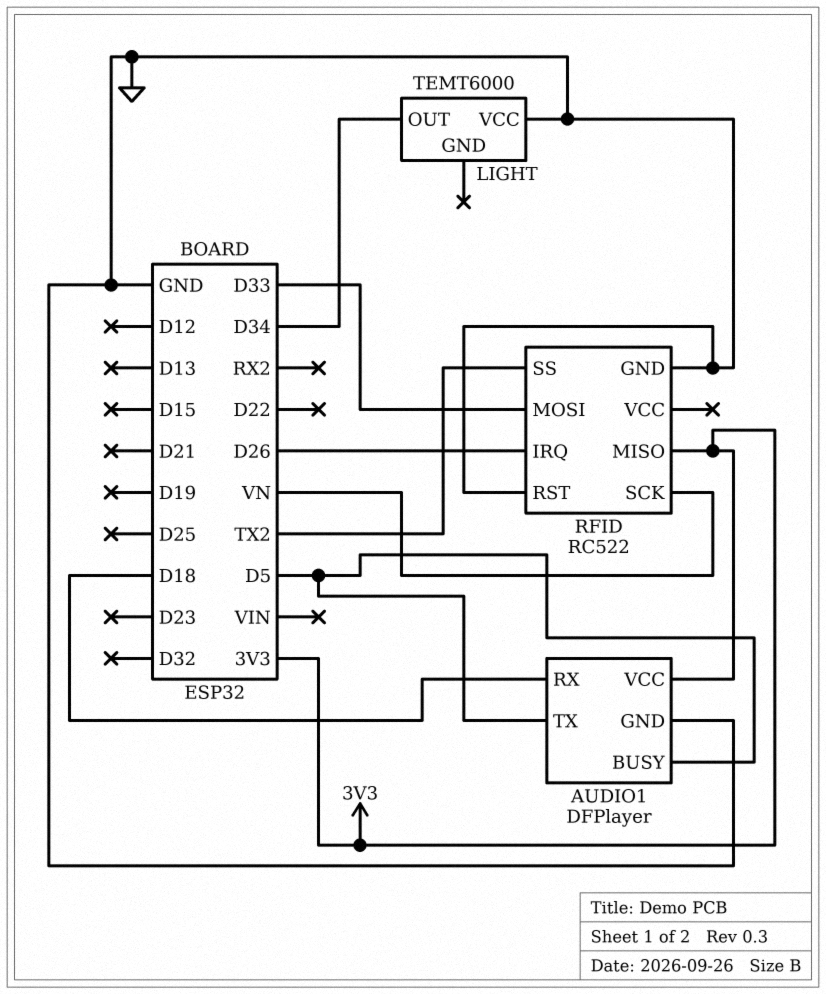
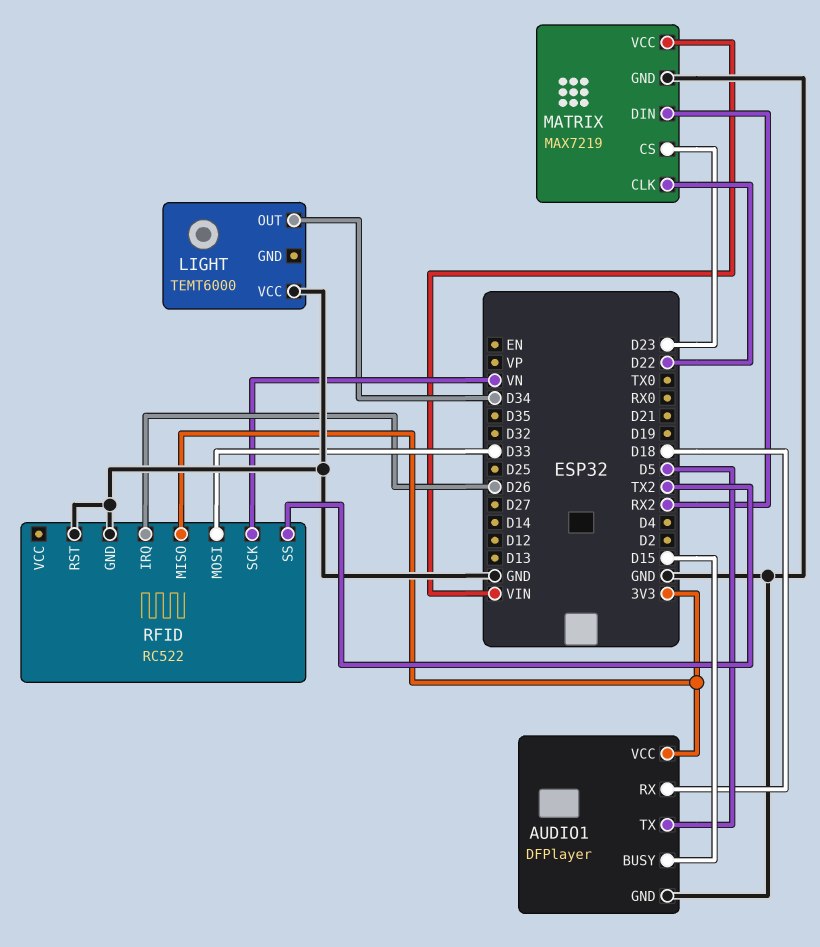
AUDIO1 pin BUSY: D5 -> D15
MATRIX: none -> MAX7219
MATRIX pin CLK: none -> D22
MATRIX pin CS: none -> D23
MATRIX pin DIN: none -> RX2
MATRIX pin GND: none -> GND
MATRIX pin VCC: none -> VIN

